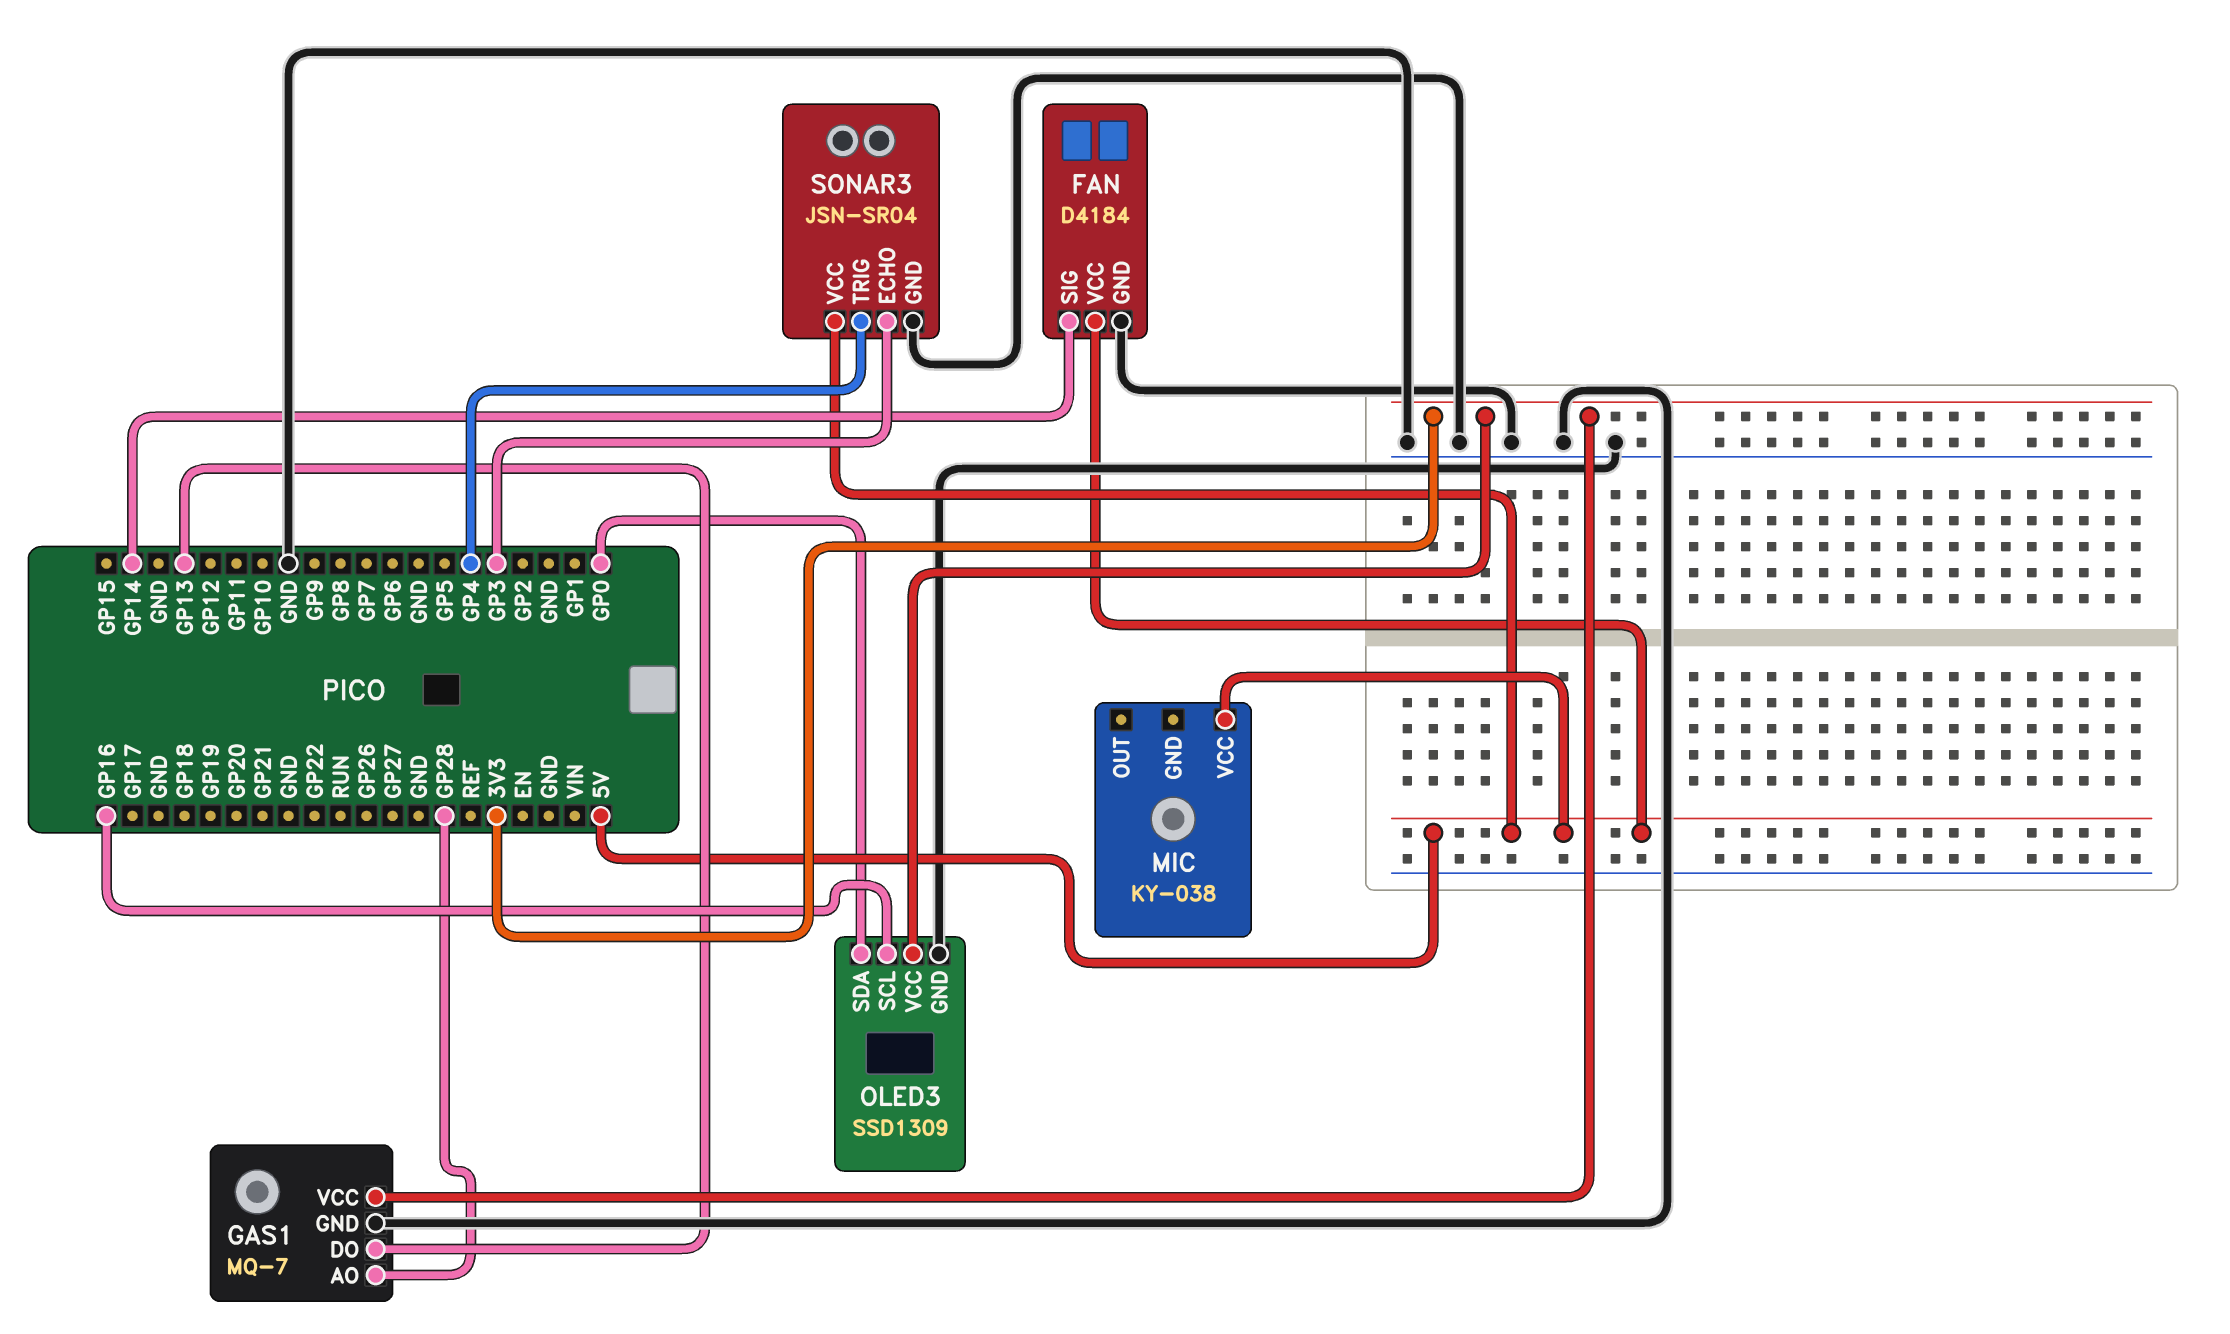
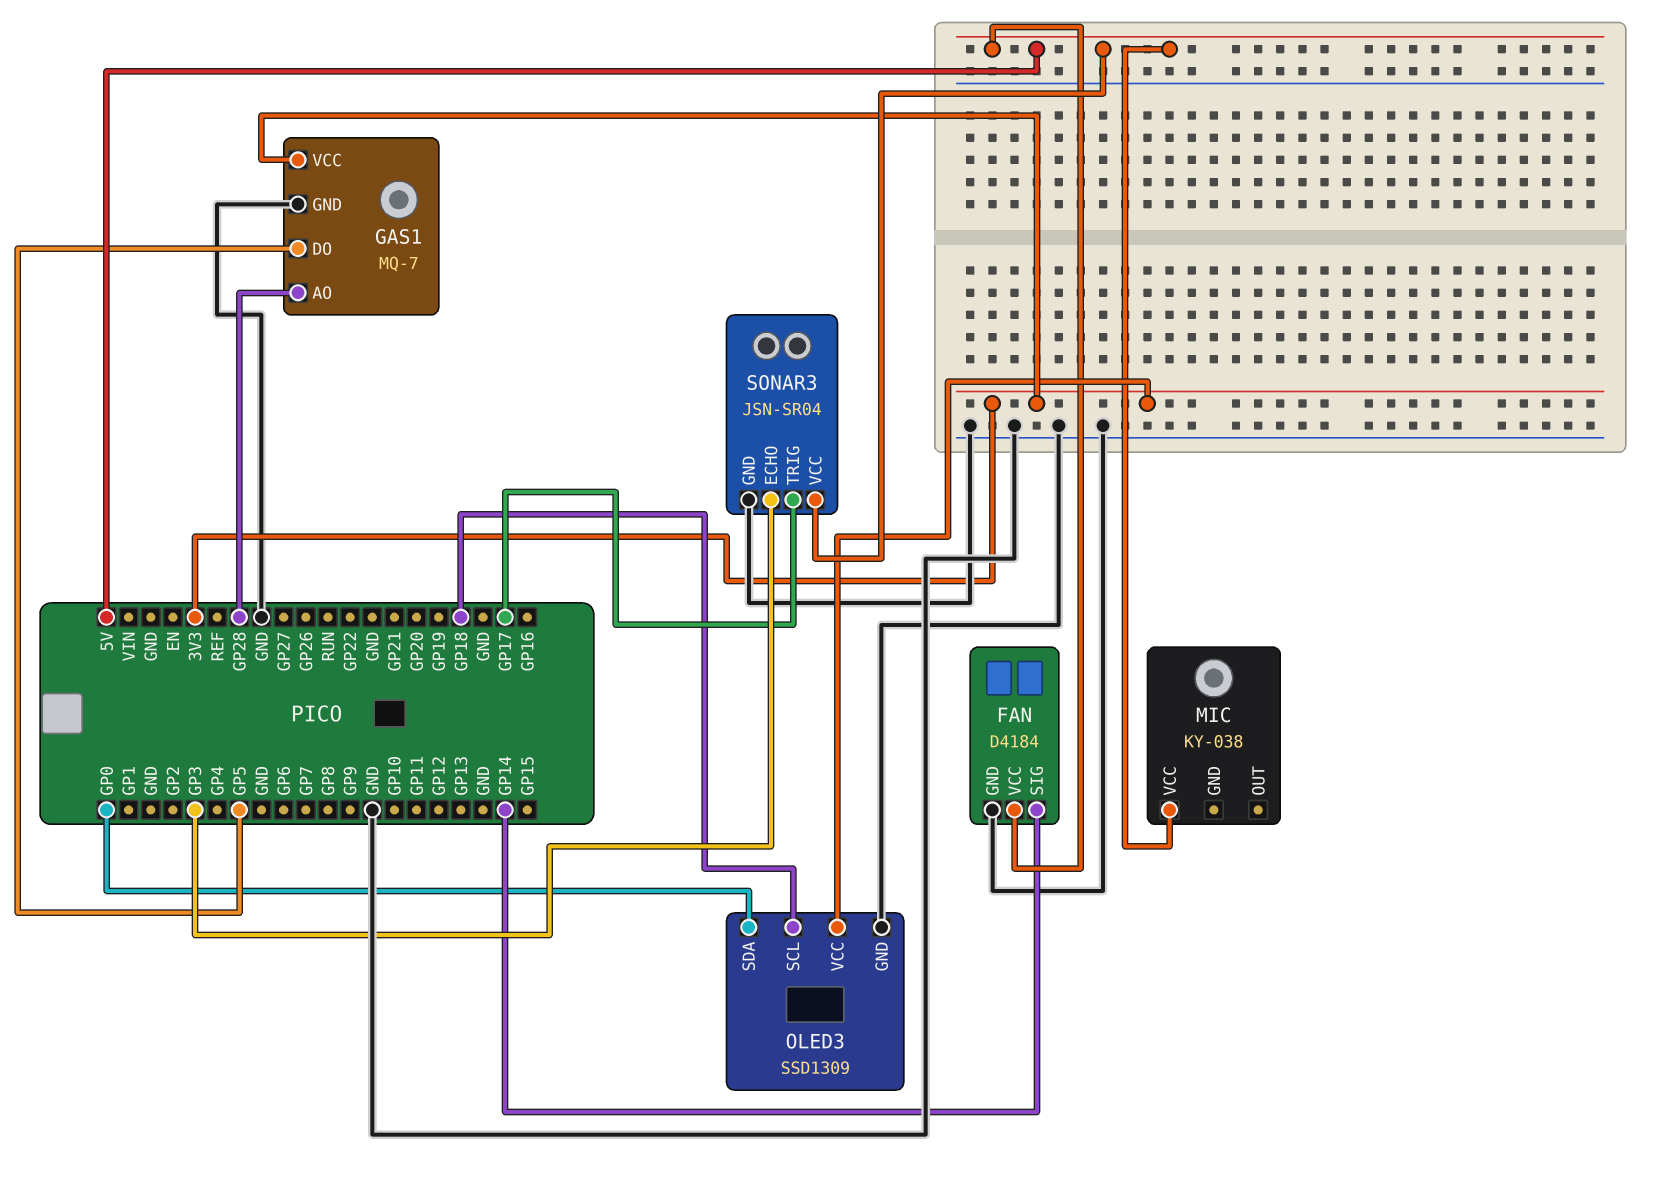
GAS1 pin DO: GP13 -> GP5
OLED3 pin SCL: GP16 -> GP18
SONAR3 pin TRIG: GP4 -> GP17

